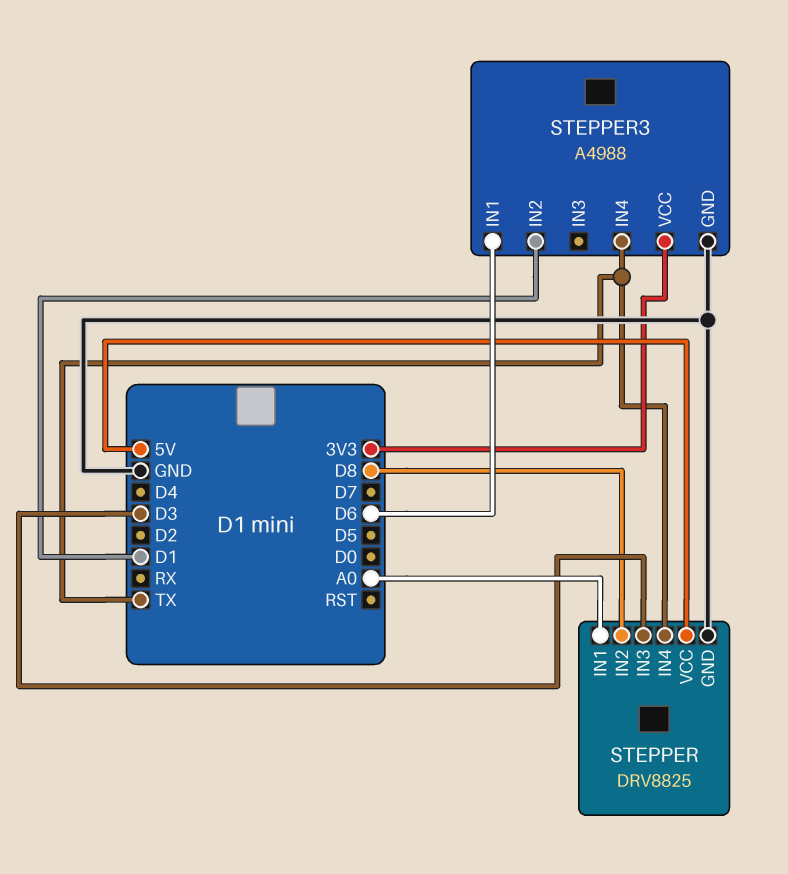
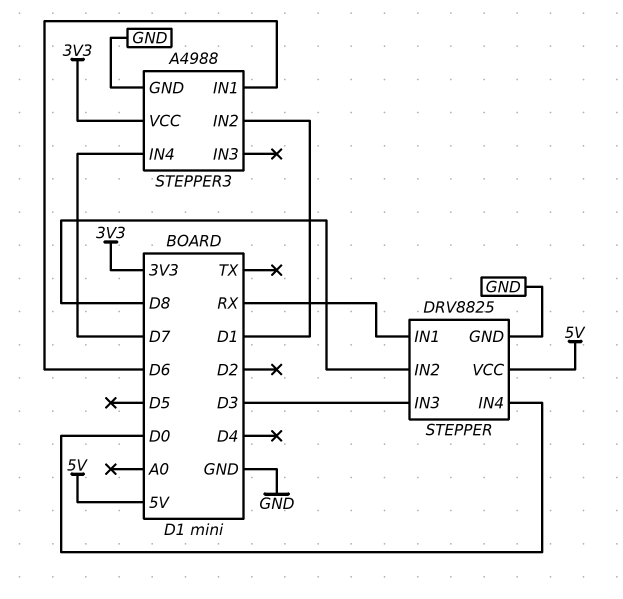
STEPPER pin IN1: A0 -> RX
STEPPER pin IN4: TX -> D0
STEPPER3 pin IN4: TX -> D7

